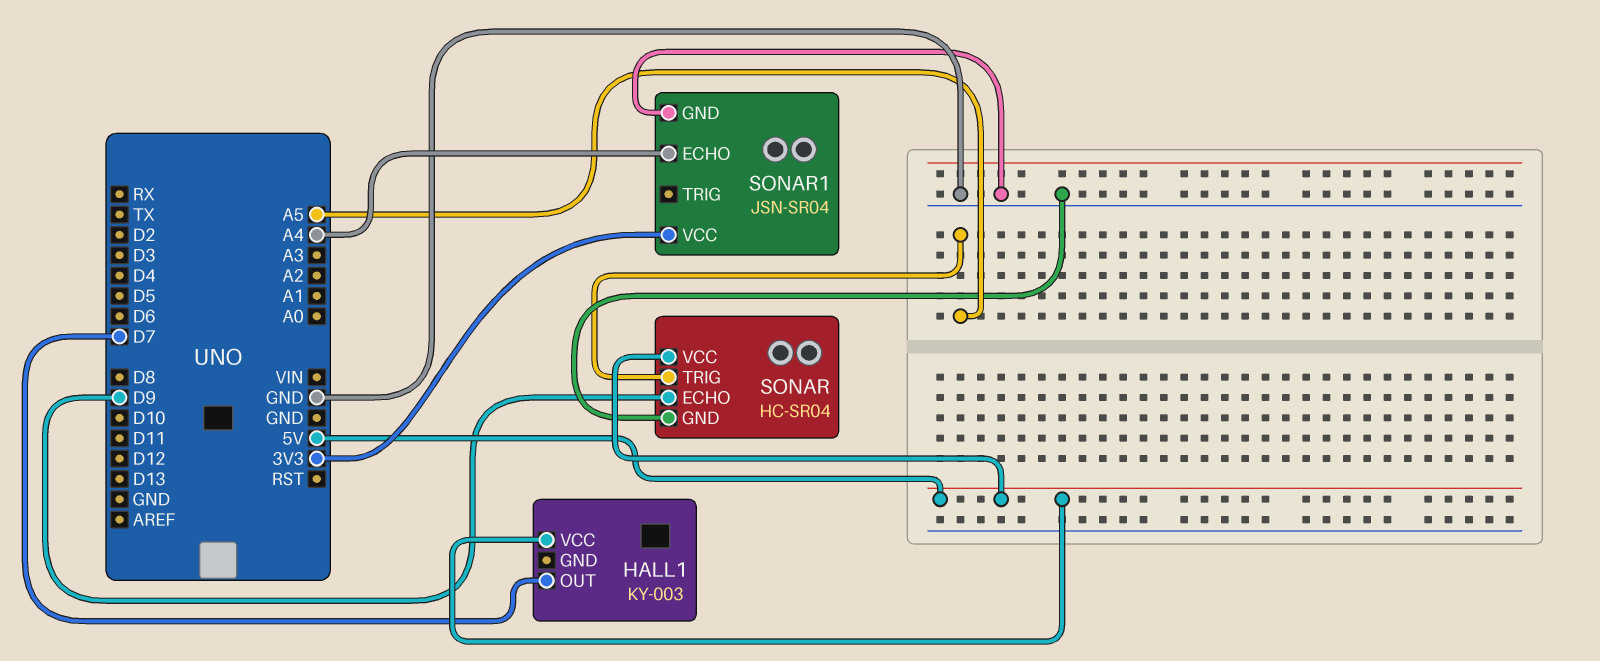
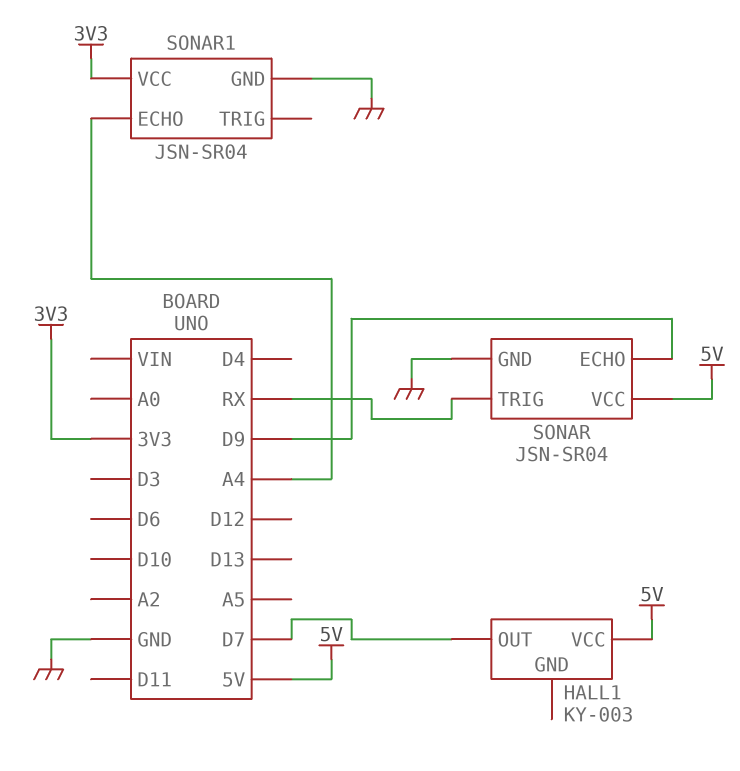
SONAR: HC-SR04 -> JSN-SR04
SONAR pin TRIG: A5 -> RX

